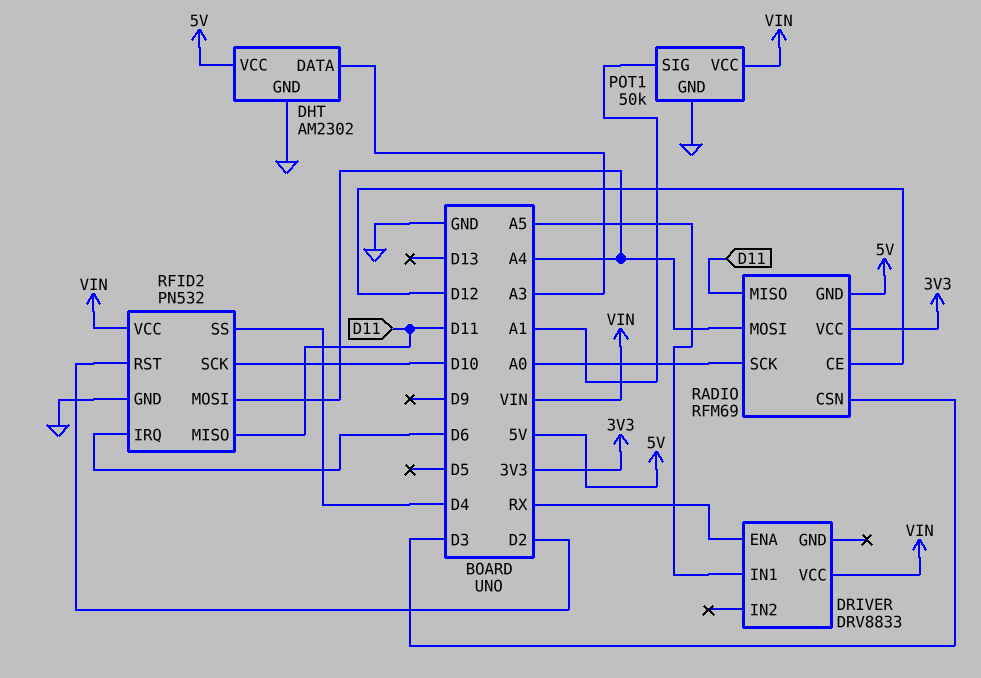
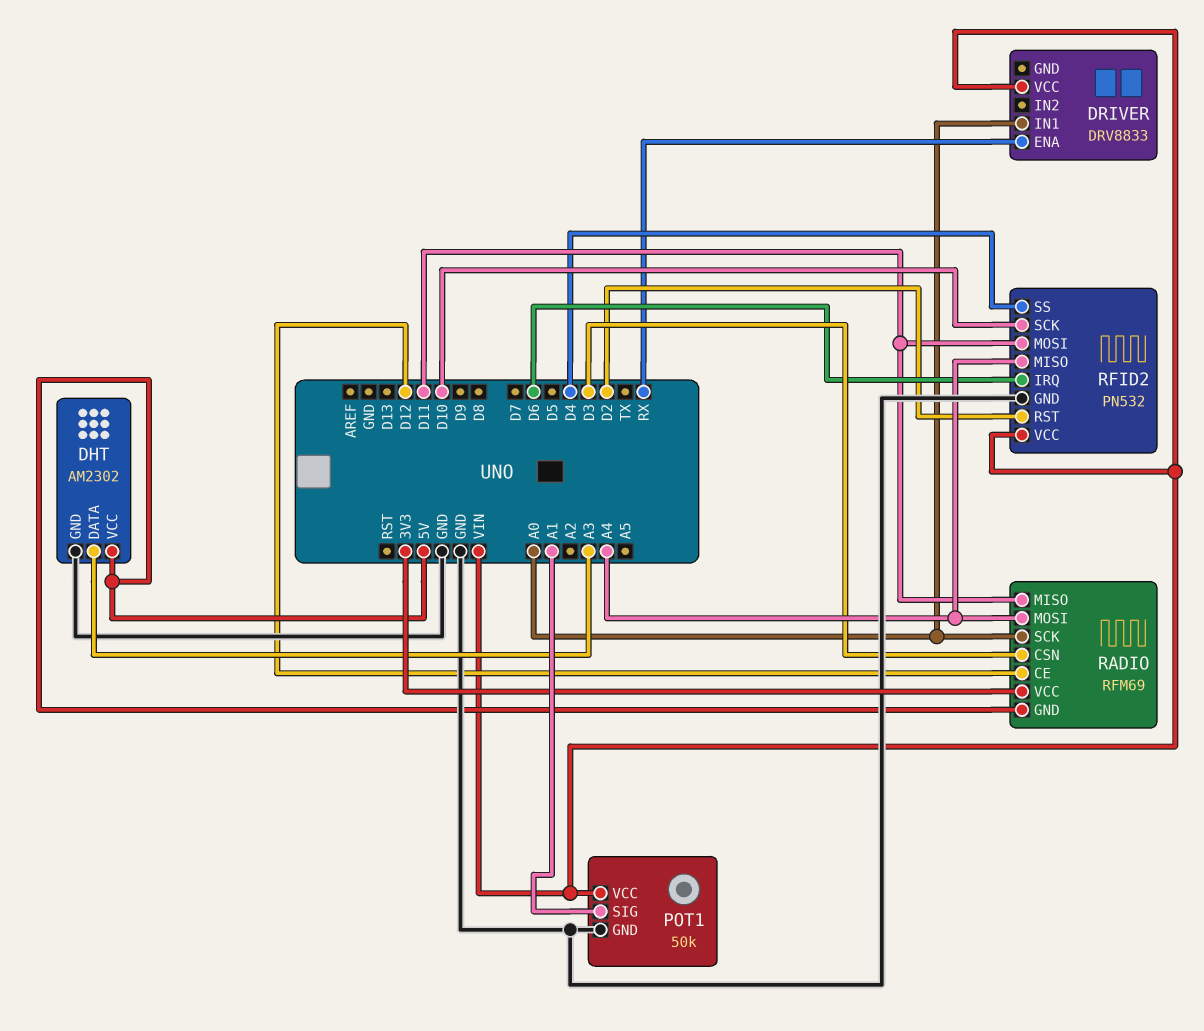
DRIVER pin IN1: A5 -> A0
RFID2 pin MISO: D11 -> A4
RFID2 pin MOSI: A4 -> D11

